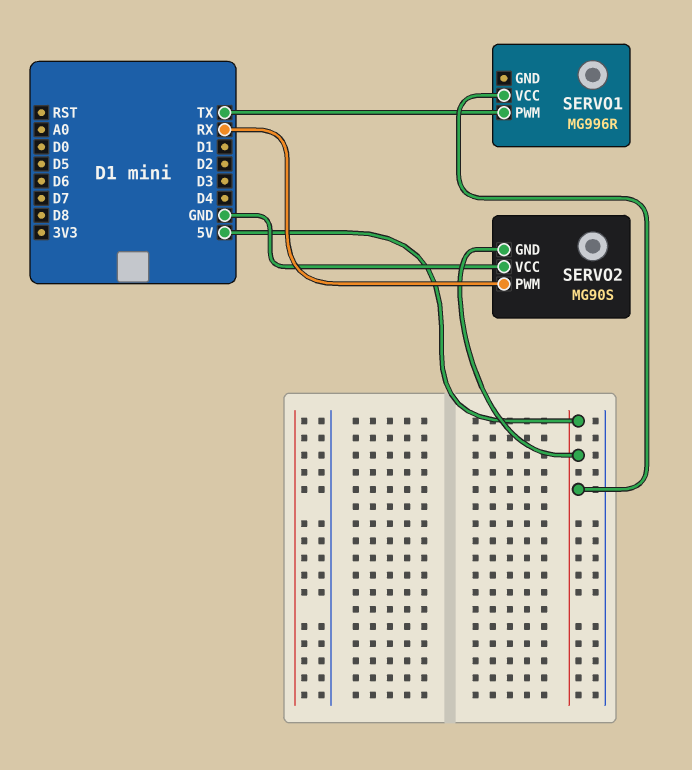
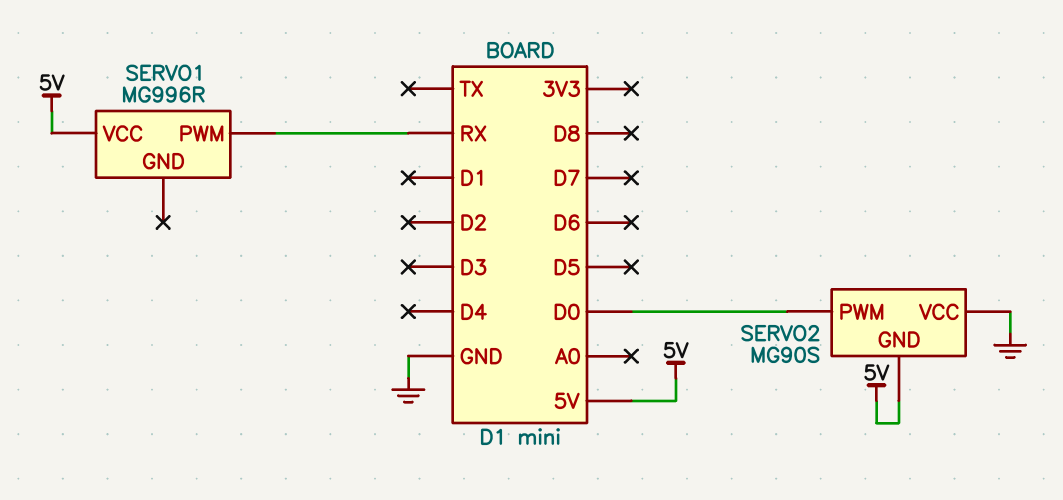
SERVO1 pin PWM: TX -> RX
SERVO2 pin PWM: RX -> D0

